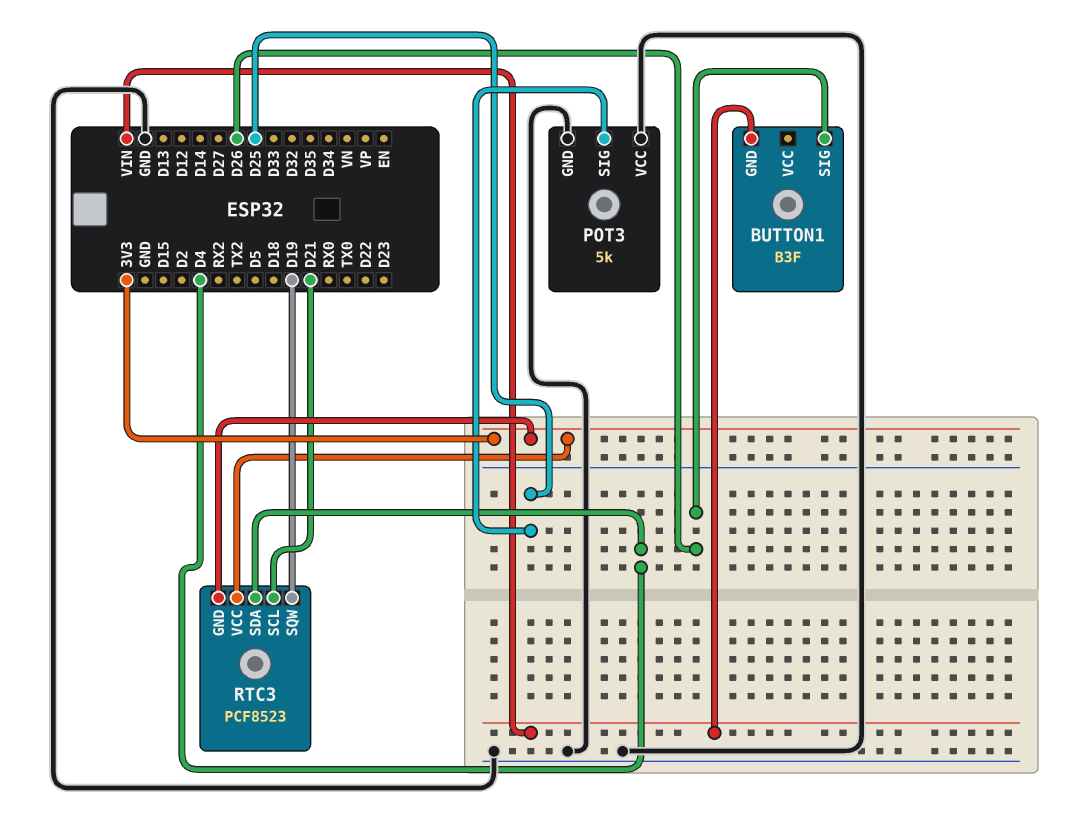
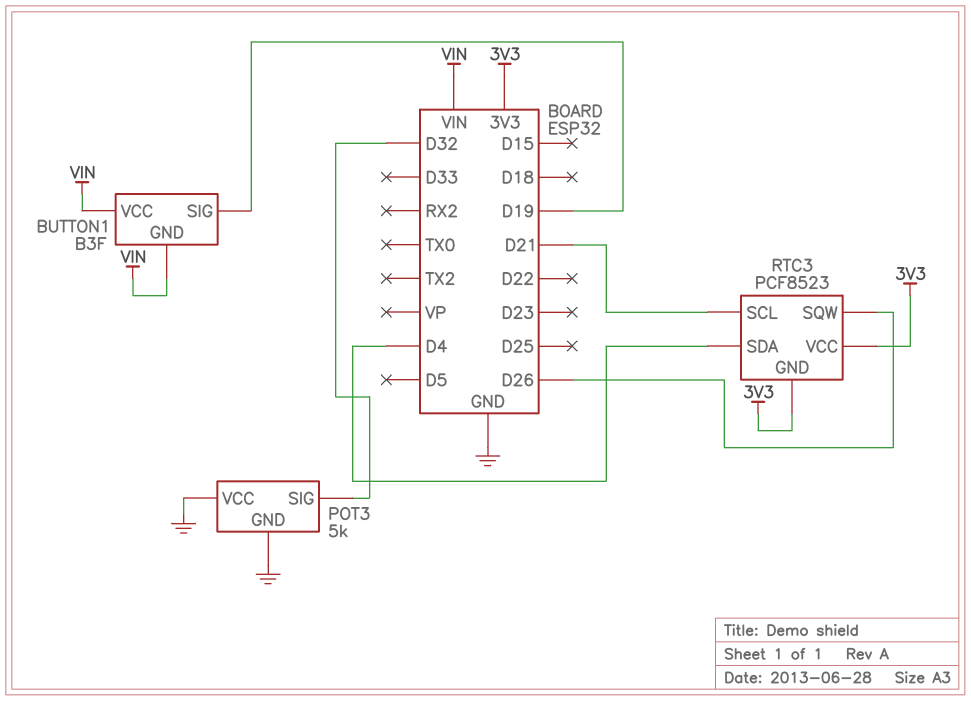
BUTTON1 pin SIG: D26 -> D19
BUTTON1 pin VCC: none -> VIN
POT3 pin SIG: D25 -> D32
RTC3 pin SQW: D19 -> D26

